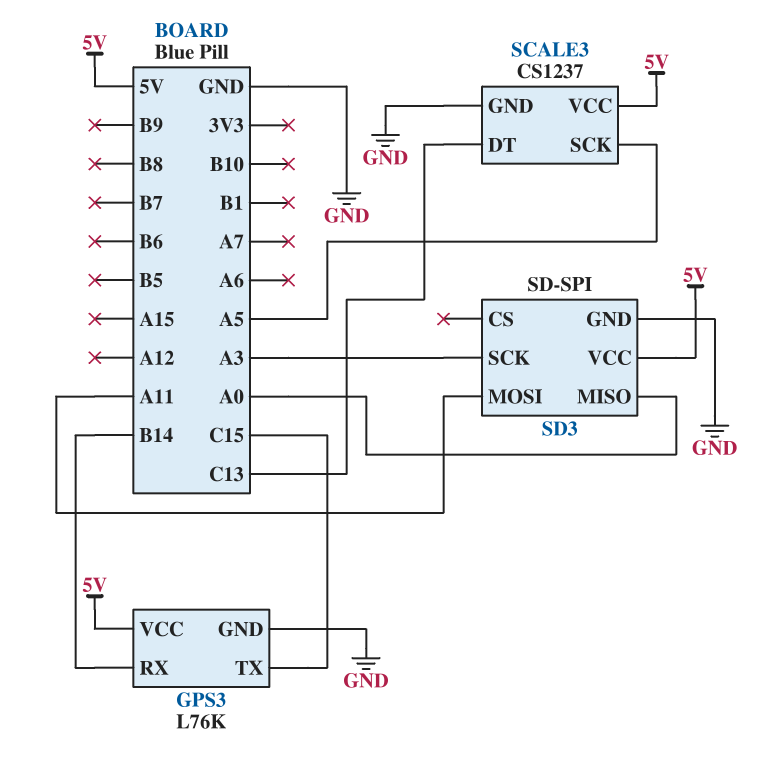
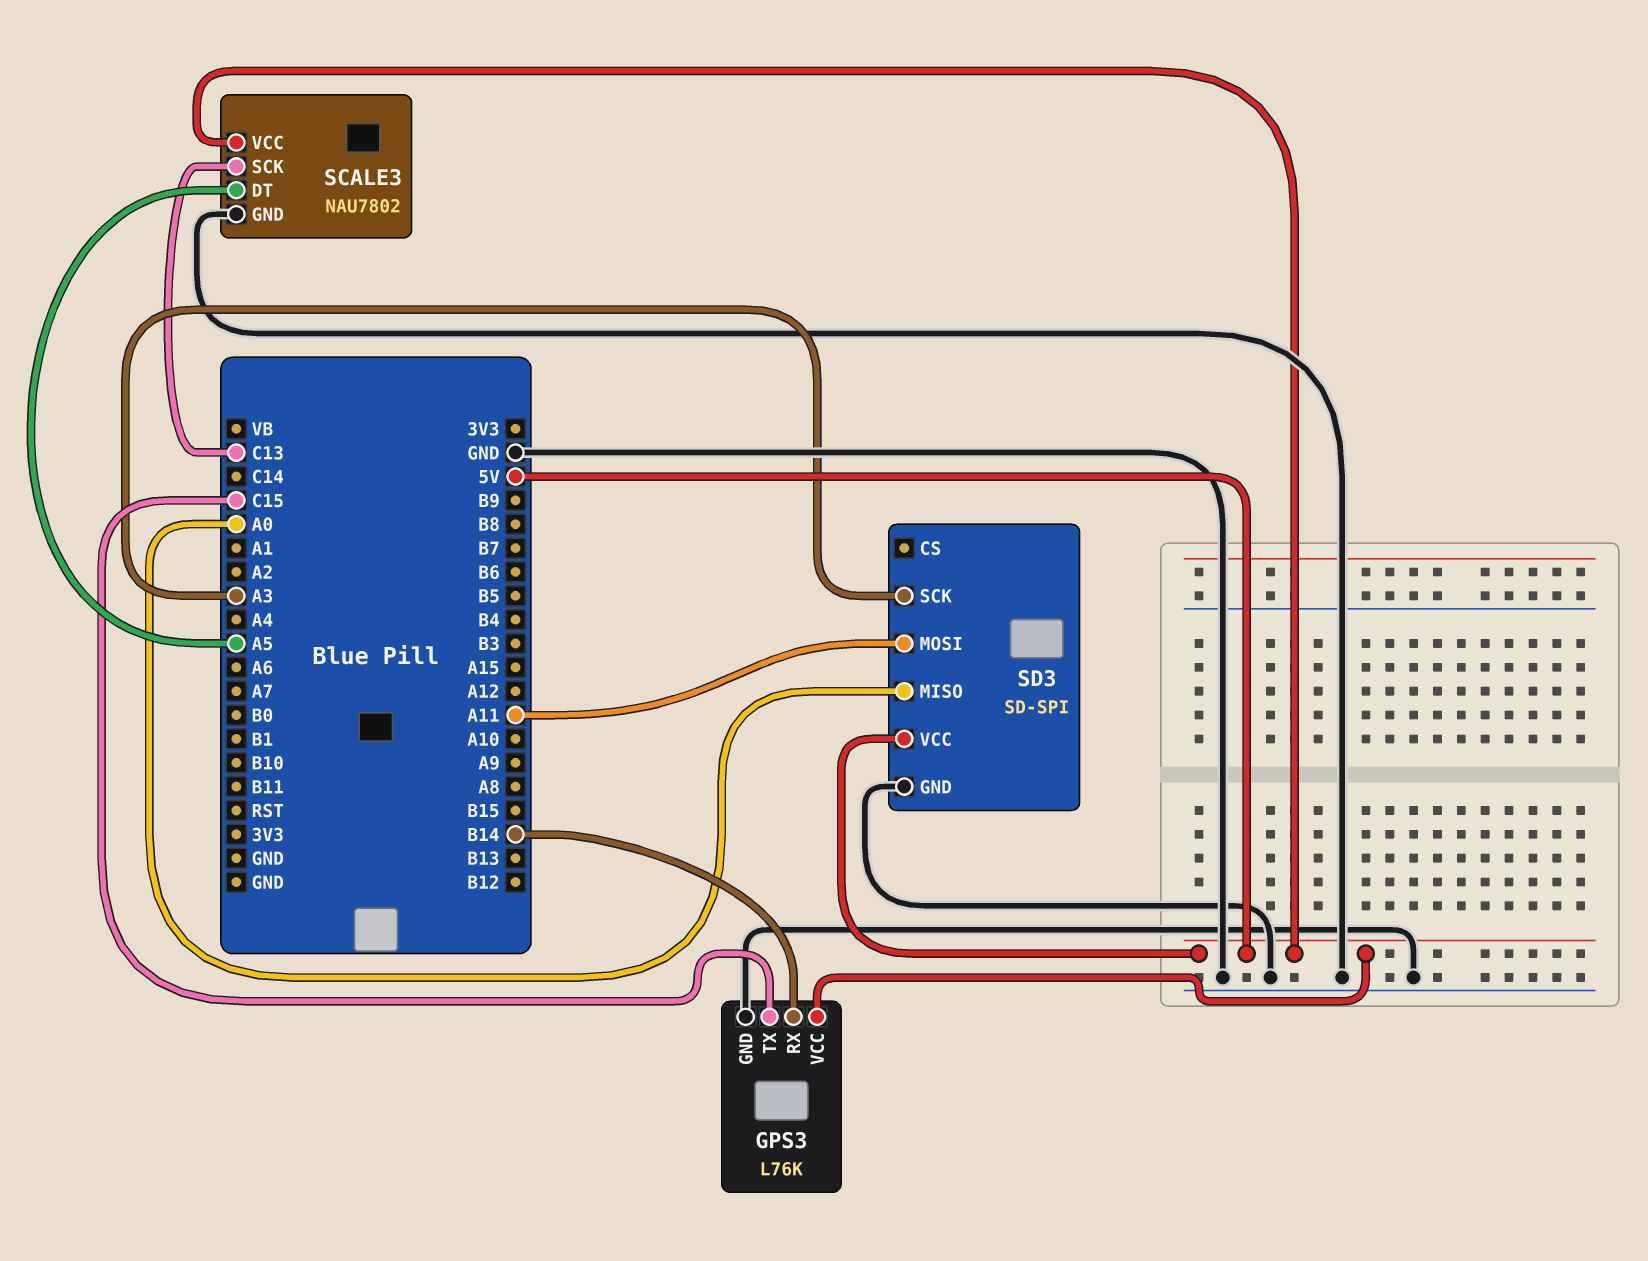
SCALE3: CS1237 -> NAU7802
SCALE3 pin DT: C13 -> A5
SCALE3 pin SCK: A5 -> C13

